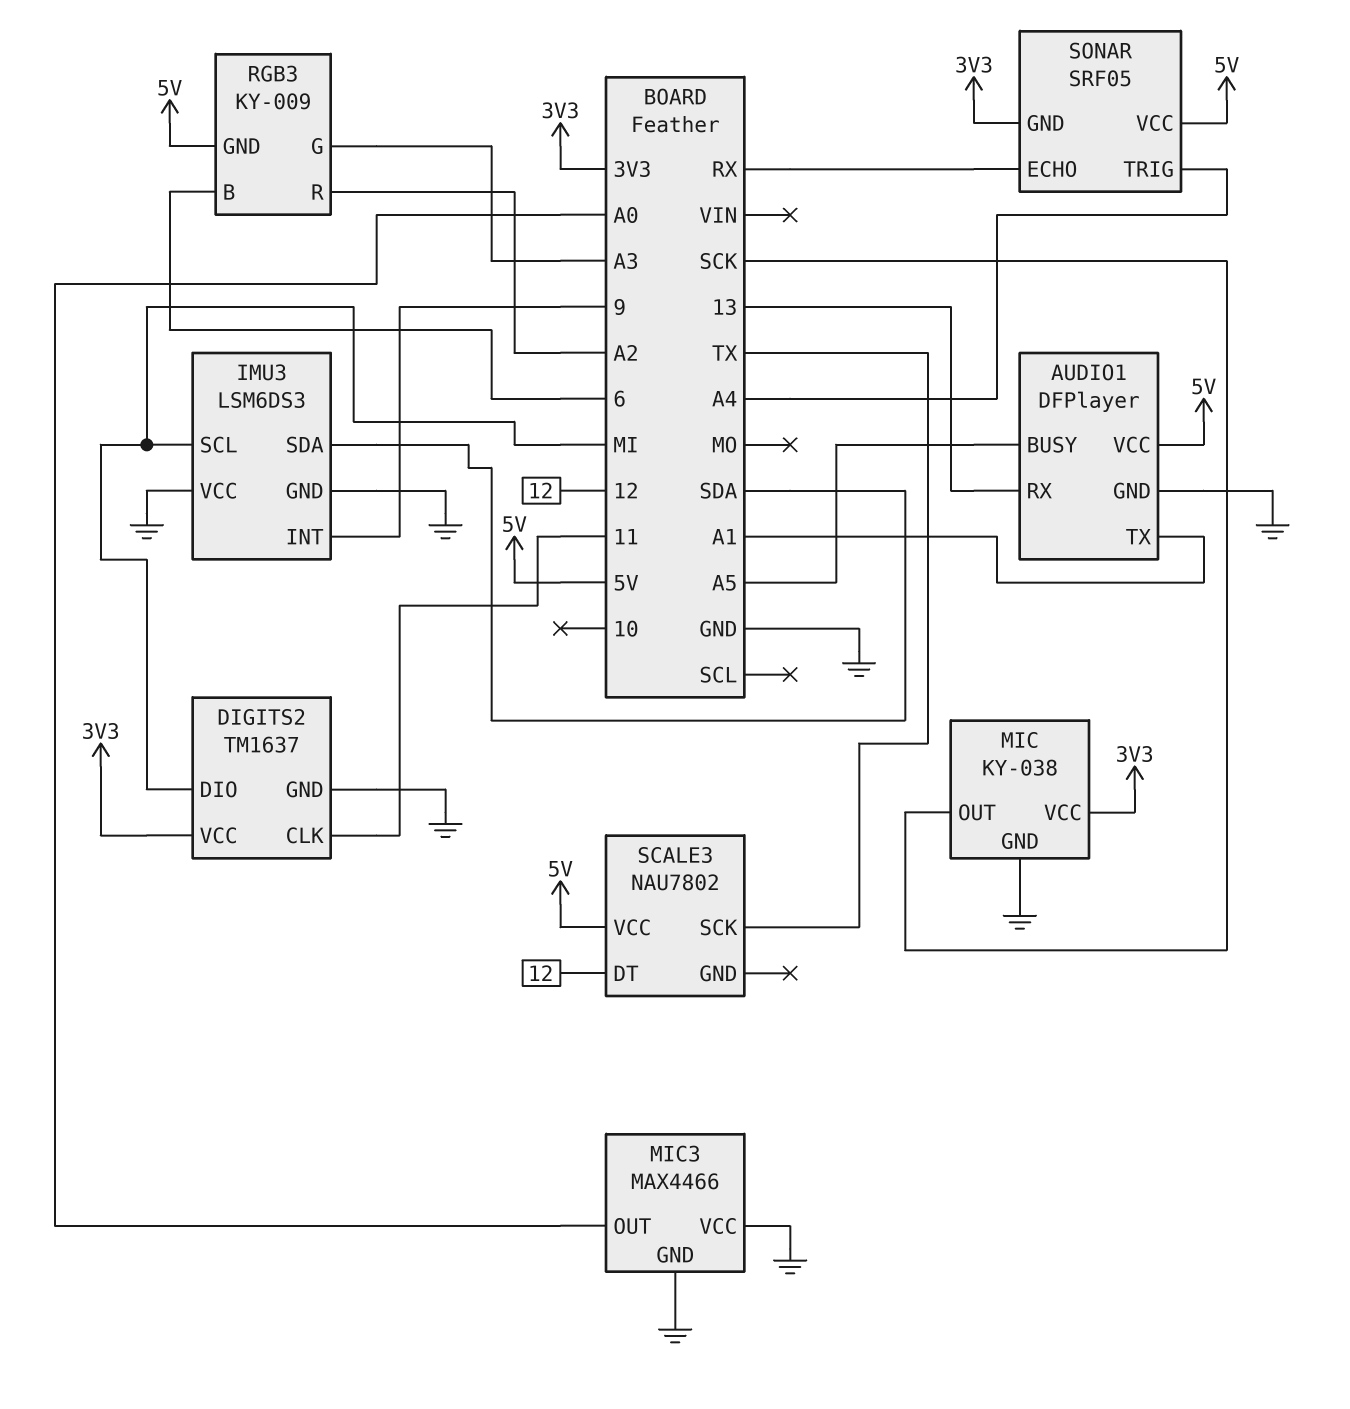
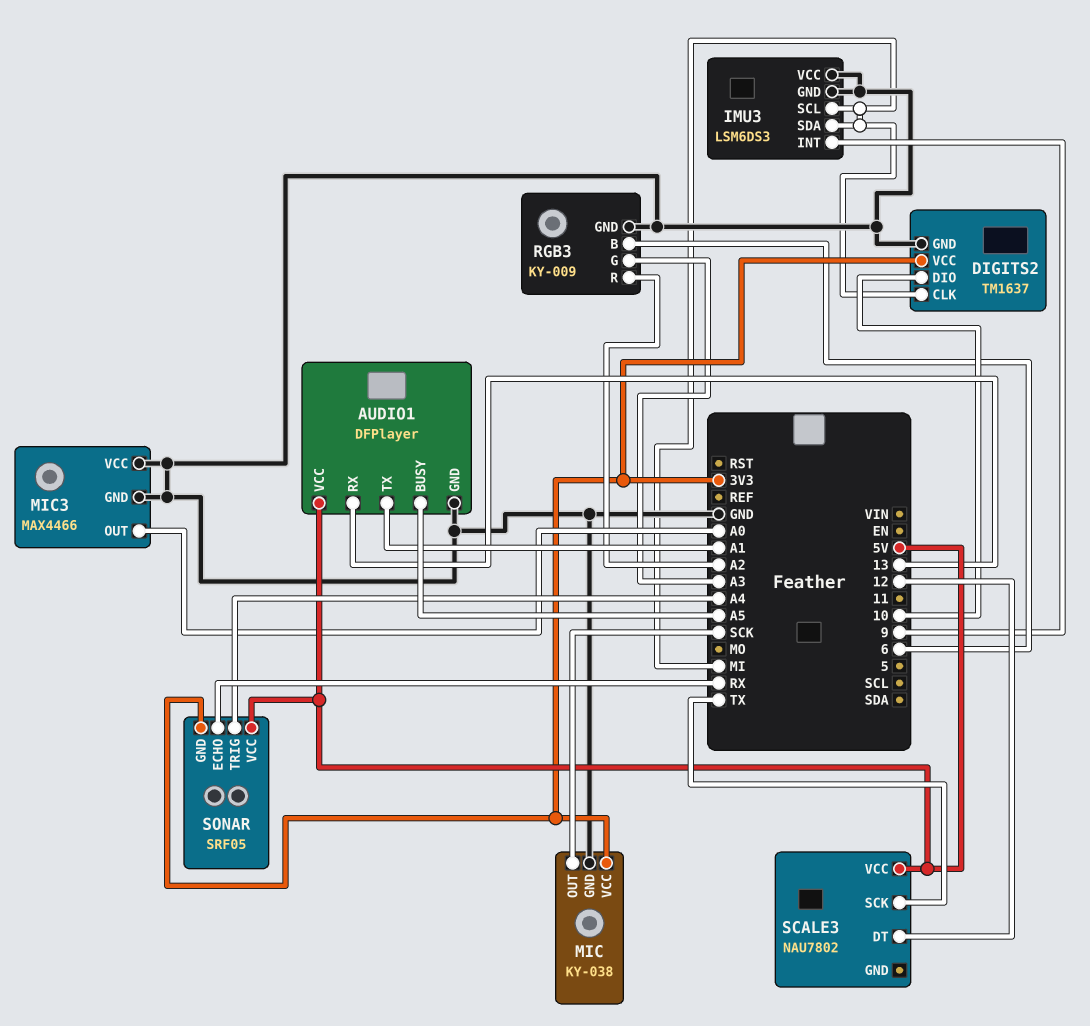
DIGITS2 pin CLK: 11 -> MI
DIGITS2 pin DIO: MI -> 10
IMU3 pin SDA: SDA -> MI
RGB3 pin GND: 5V -> GND

